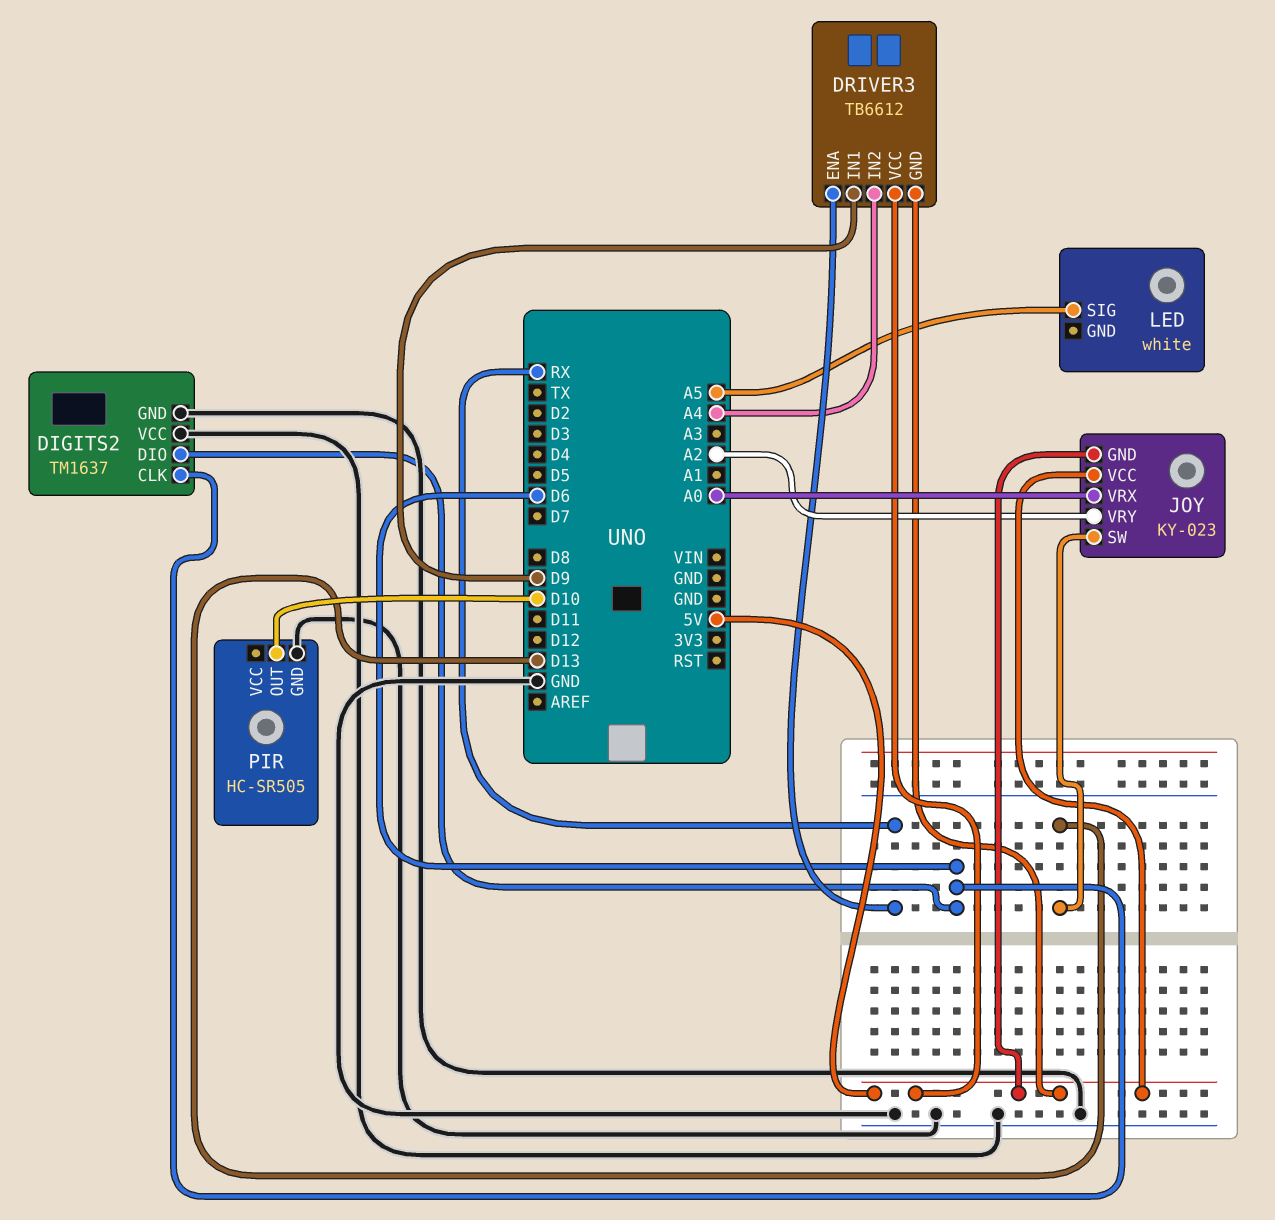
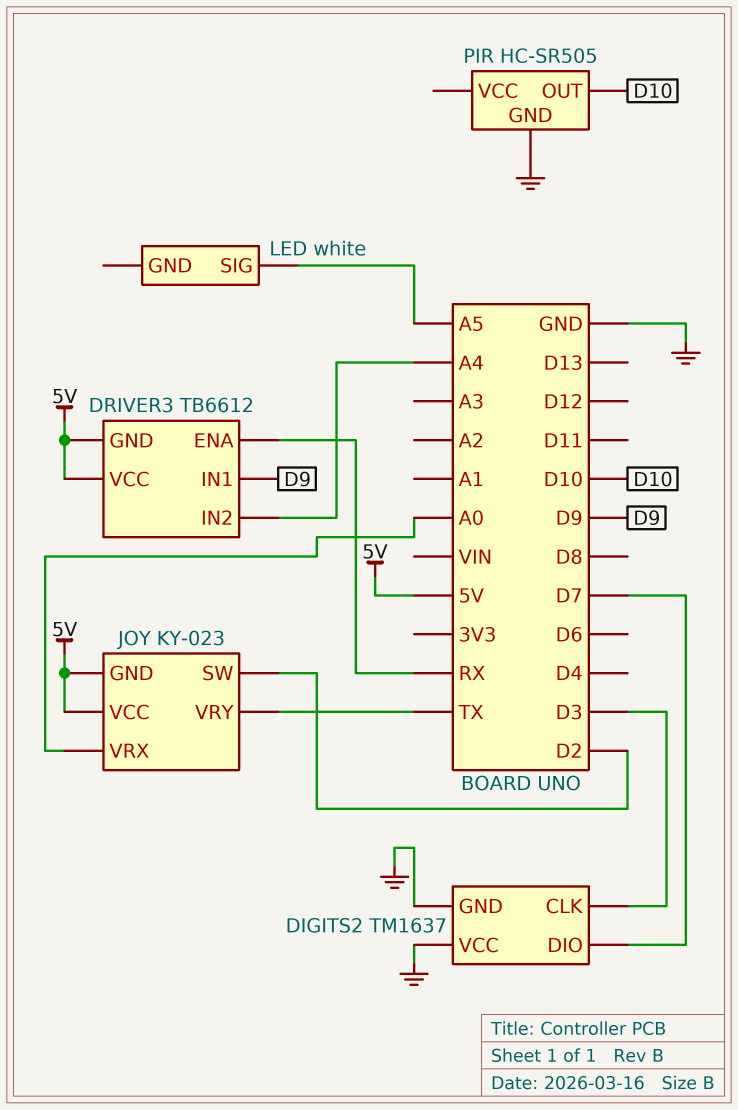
DIGITS2 pin CLK: D6 -> D3
DIGITS2 pin DIO: D6 -> D7
JOY pin SW: D13 -> D2
JOY pin VRY: A2 -> TX

